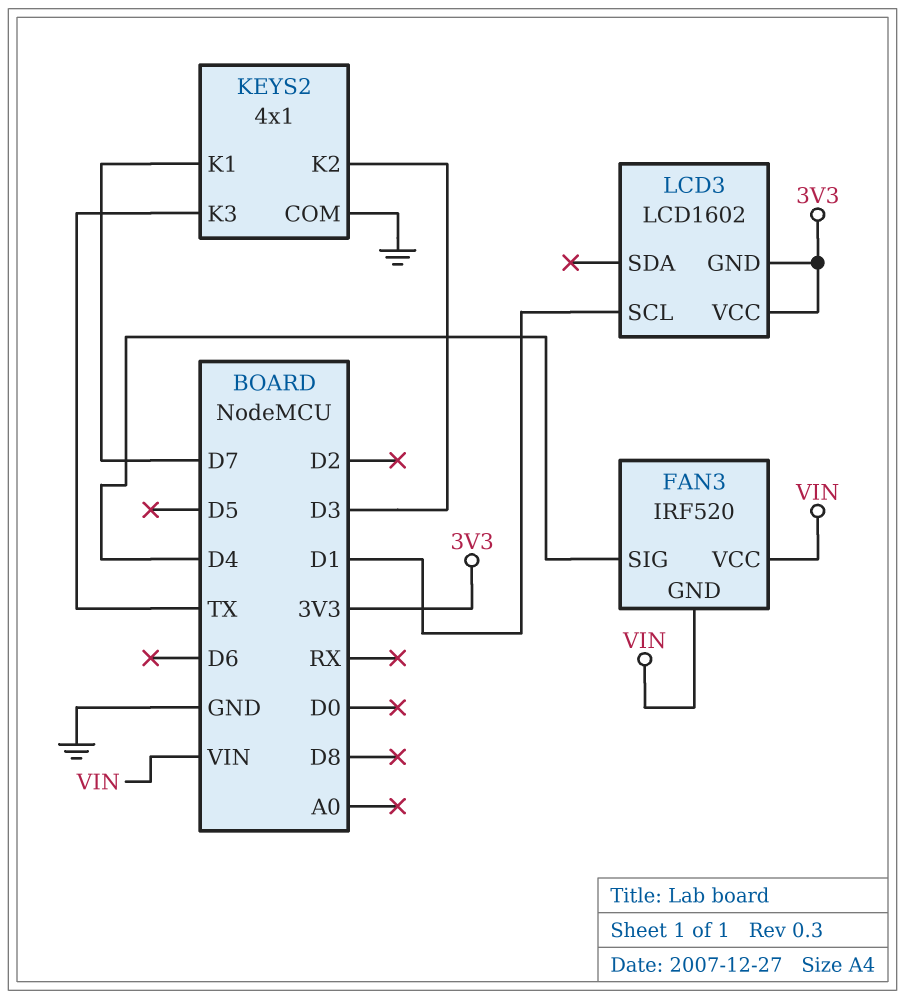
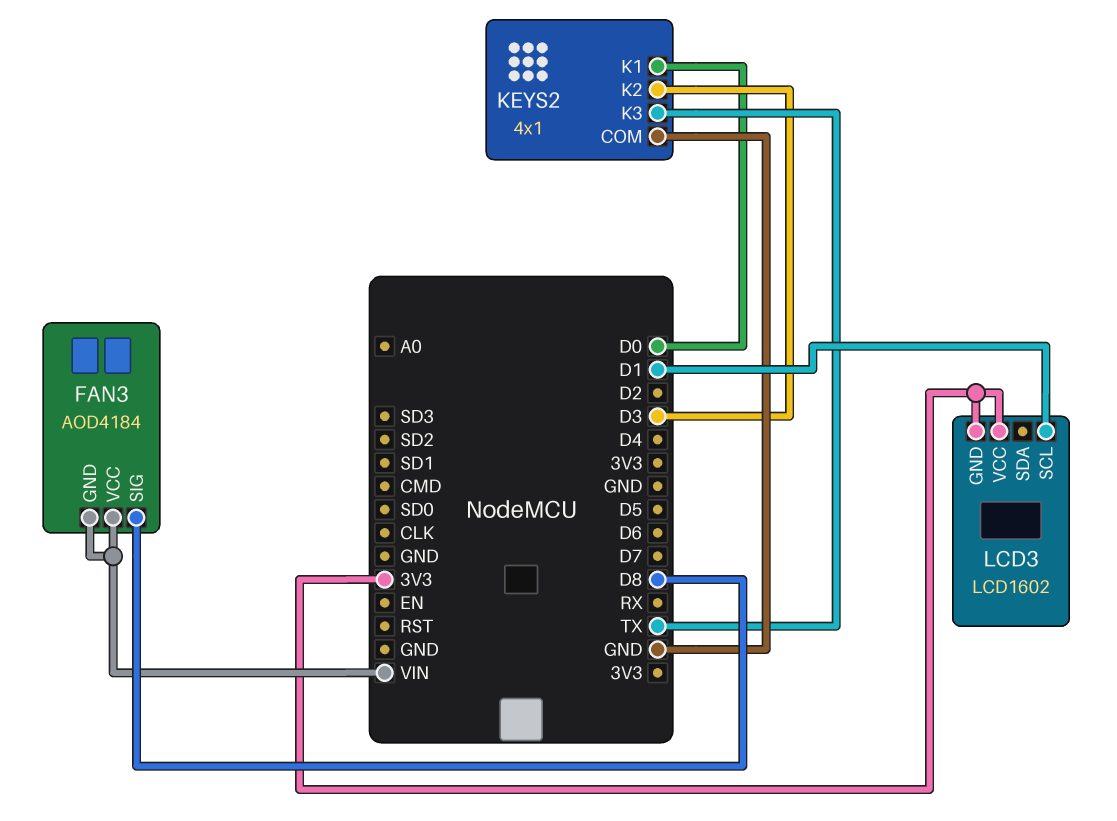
FAN3: IRF520 -> AOD4184
FAN3 pin SIG: D4 -> D8
KEYS2 pin K1: D7 -> D0

